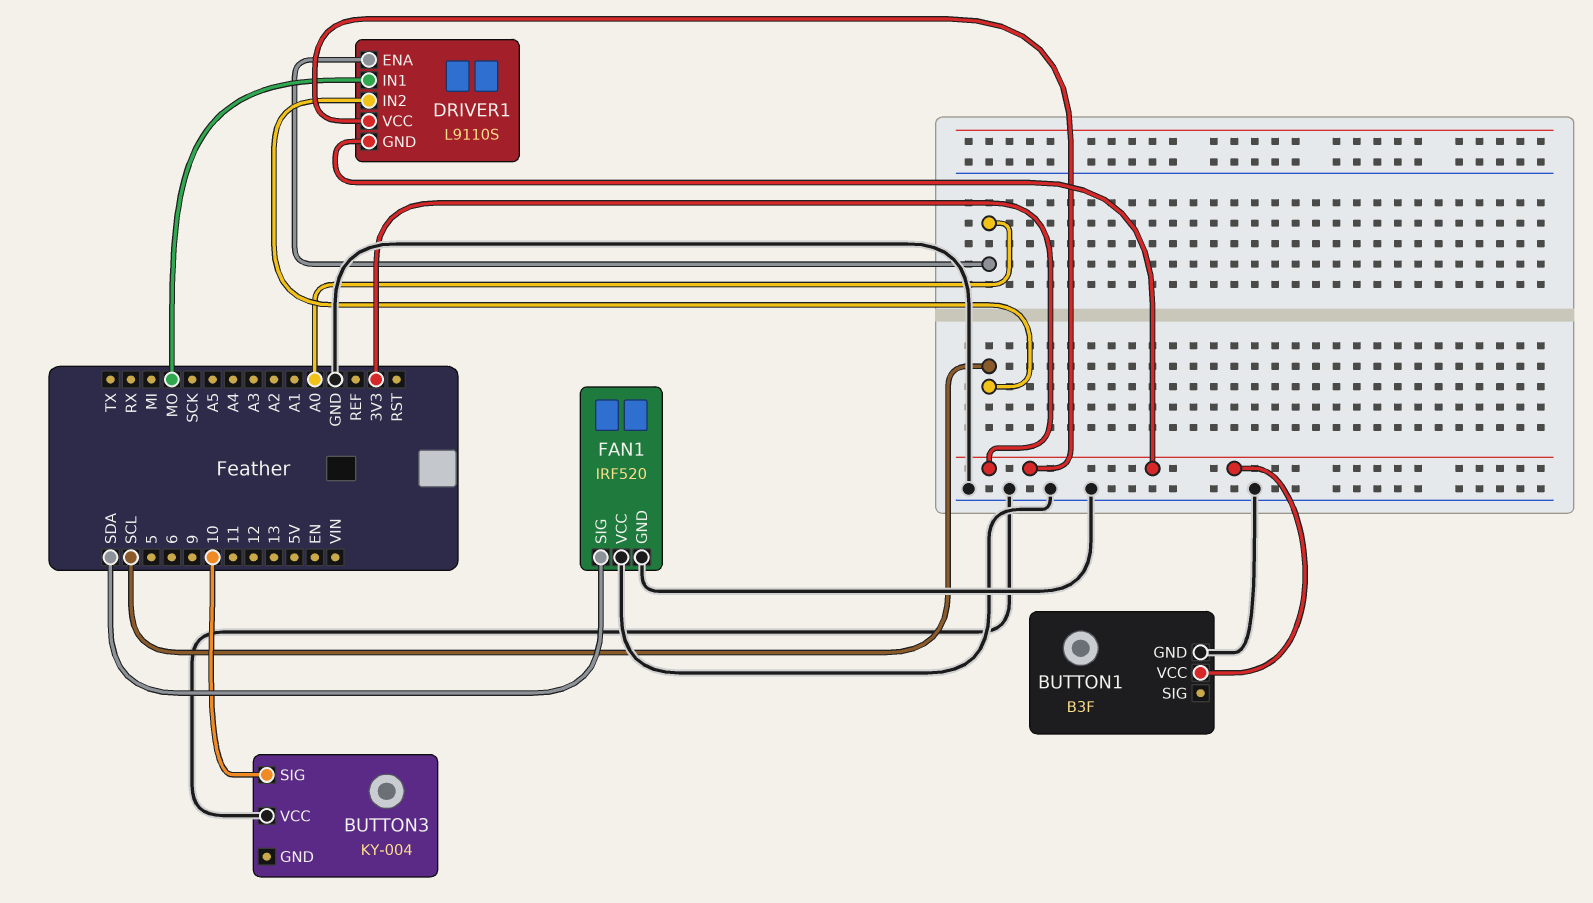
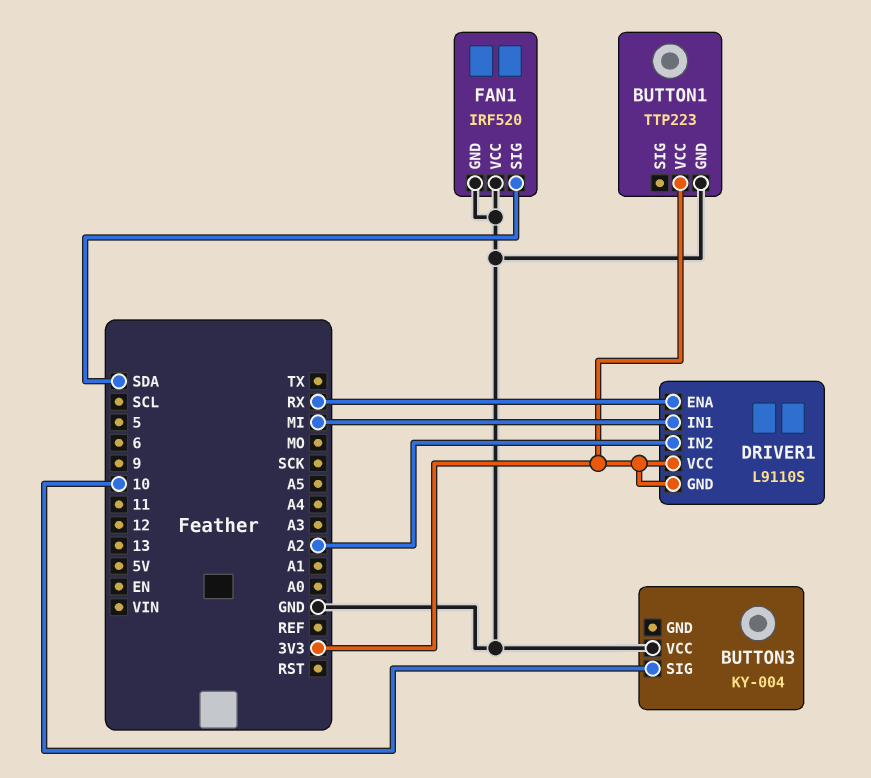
BUTTON1: B3F -> TTP223
DRIVER1 pin ENA: A0 -> RX
DRIVER1 pin IN1: MO -> MI
DRIVER1 pin IN2: SCL -> A2

